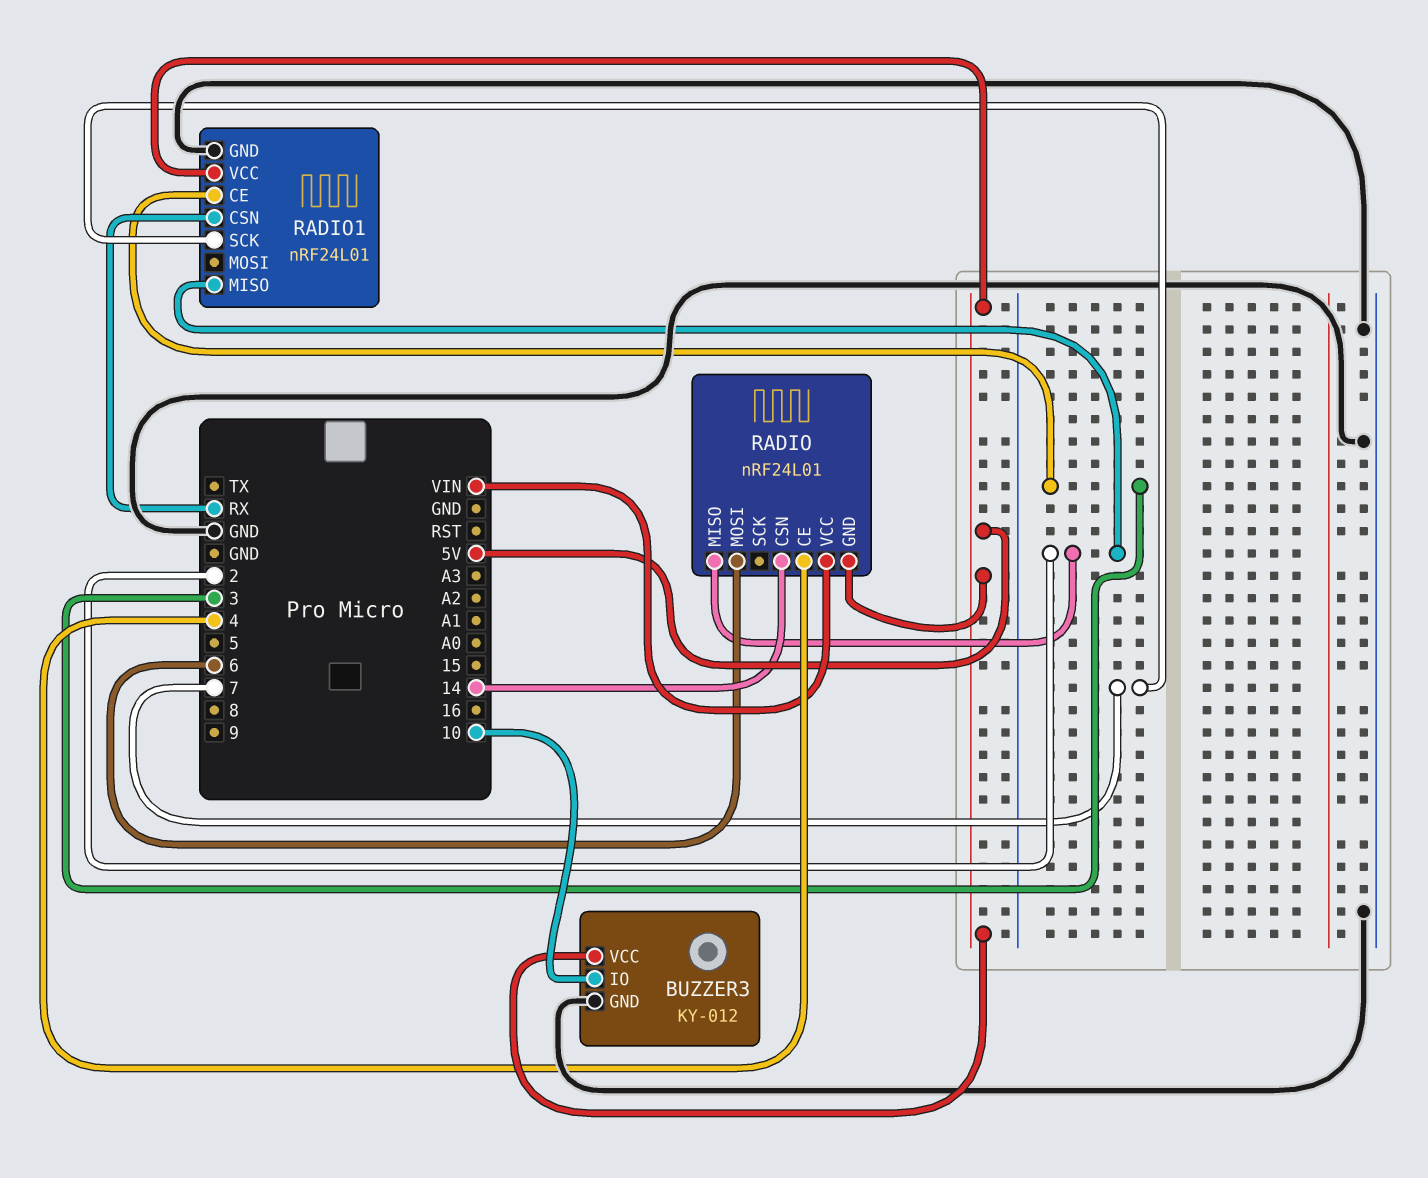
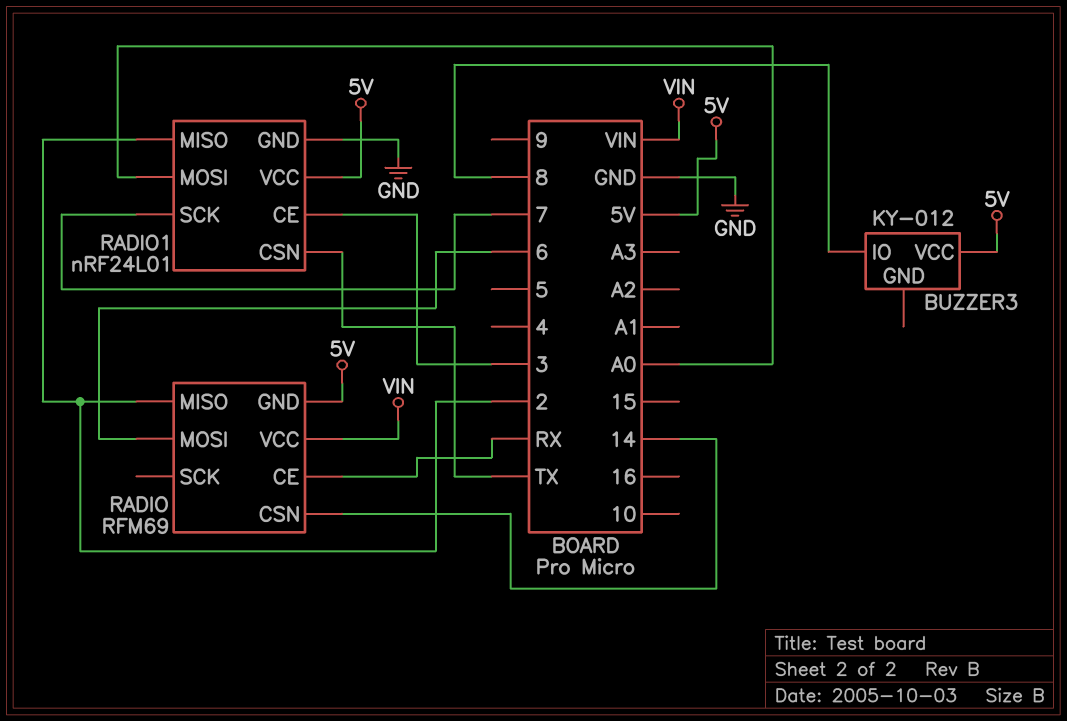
BUZZER3 pin GND: GND -> none
BUZZER3 pin IO: 10 -> 8
RADIO: nRF24L01 -> RFM69
RADIO pin CE: 4 -> RX
RADIO1 pin CSN: RX -> TX
RADIO1 pin MOSI: none -> A0

